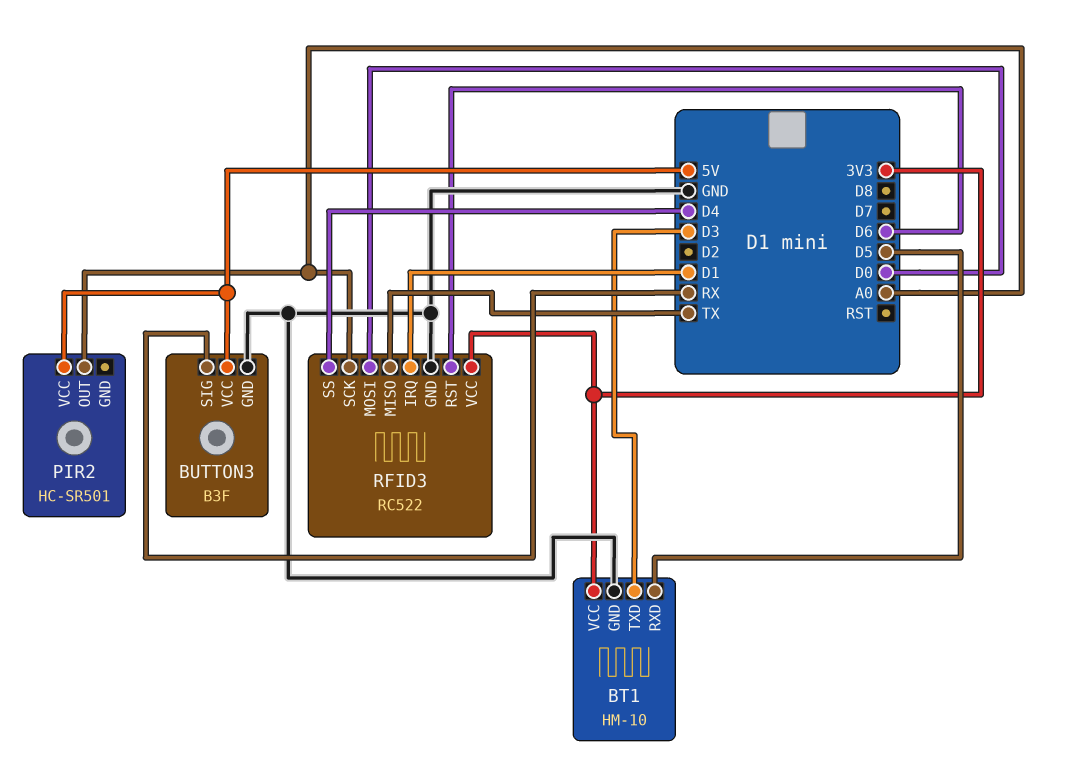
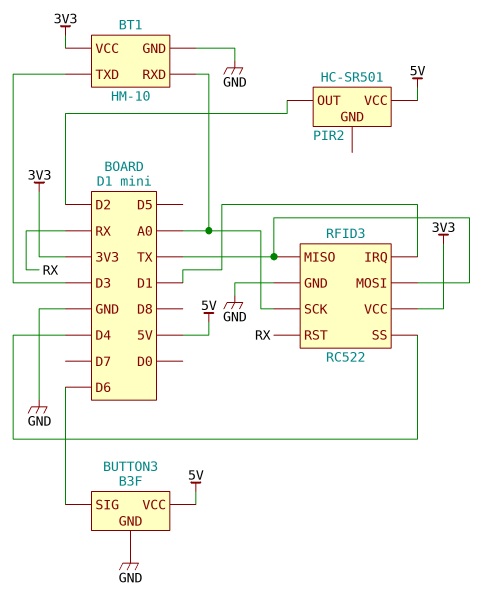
BT1 pin RXD: D5 -> A0
BUTTON3 pin SIG: RX -> D6
PIR2 pin OUT: A0 -> D2
RFID3 pin MOSI: D0 -> TX
RFID3 pin RST: D6 -> RX

